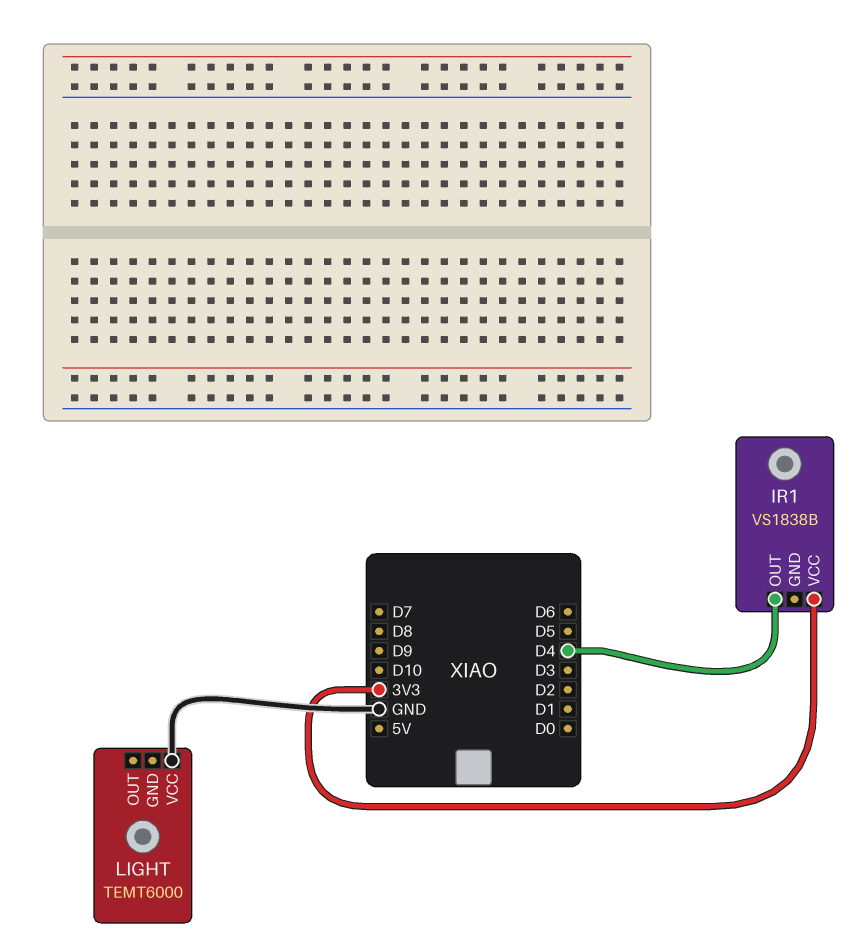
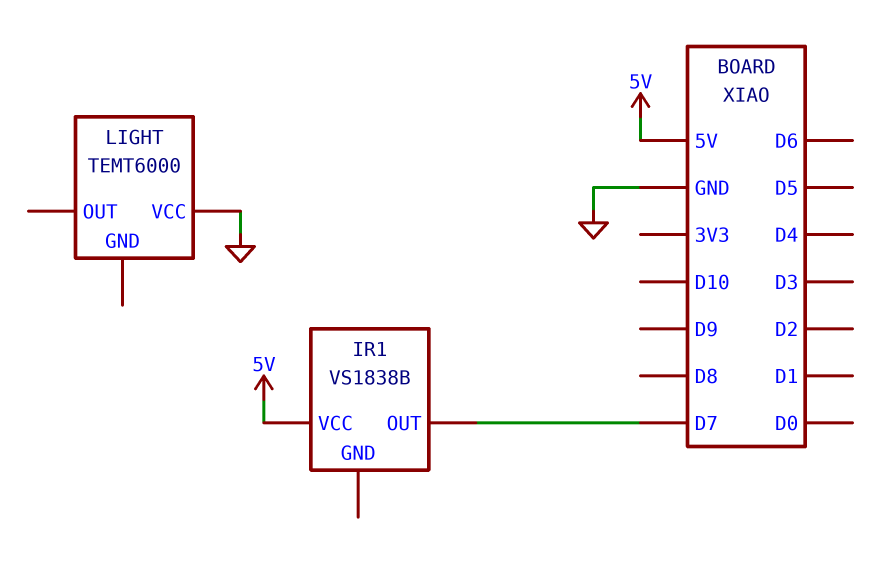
IR1 pin OUT: D4 -> D7
IR1 pin VCC: 3V3 -> 5V

